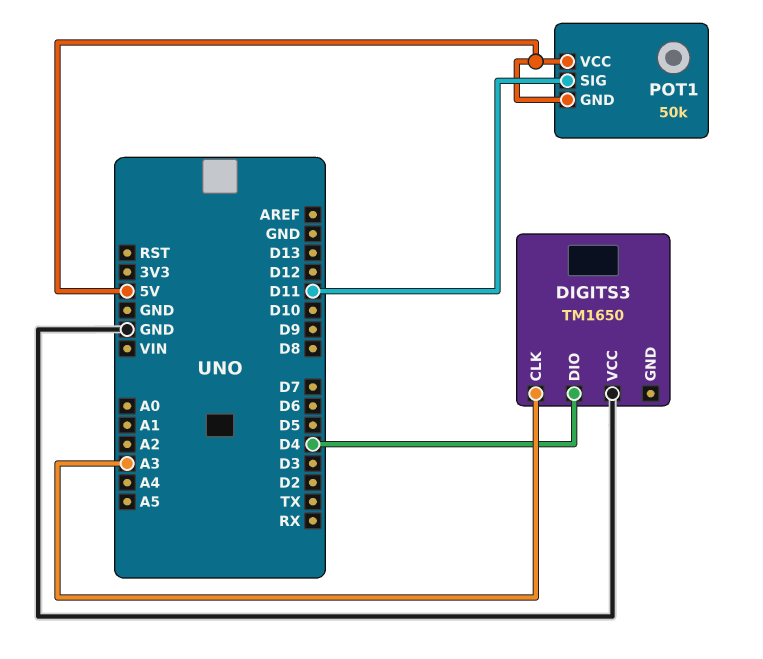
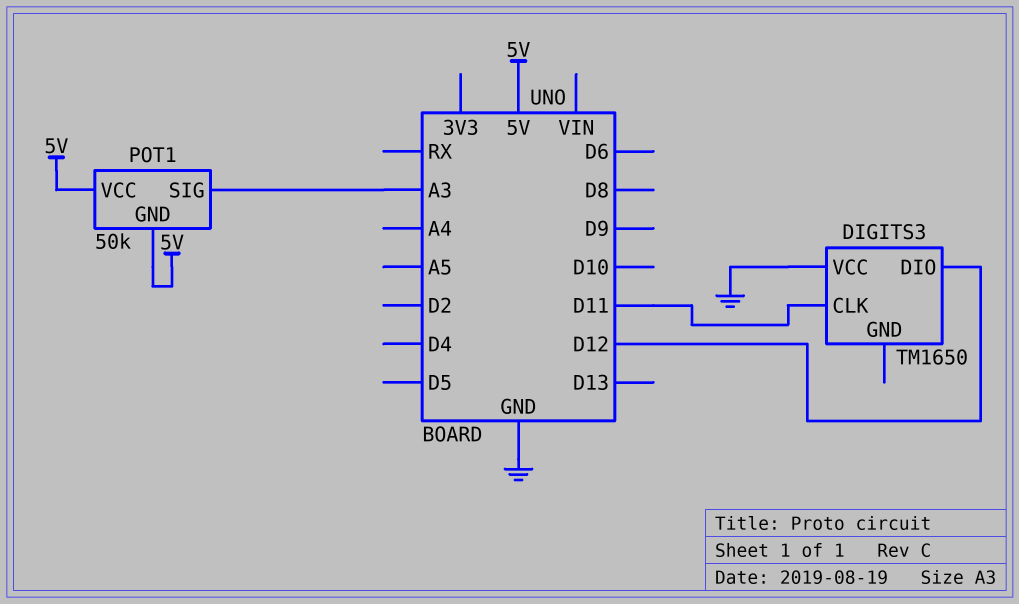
DIGITS3 pin CLK: A3 -> D11
DIGITS3 pin DIO: D4 -> D12
POT1 pin SIG: D11 -> A3

